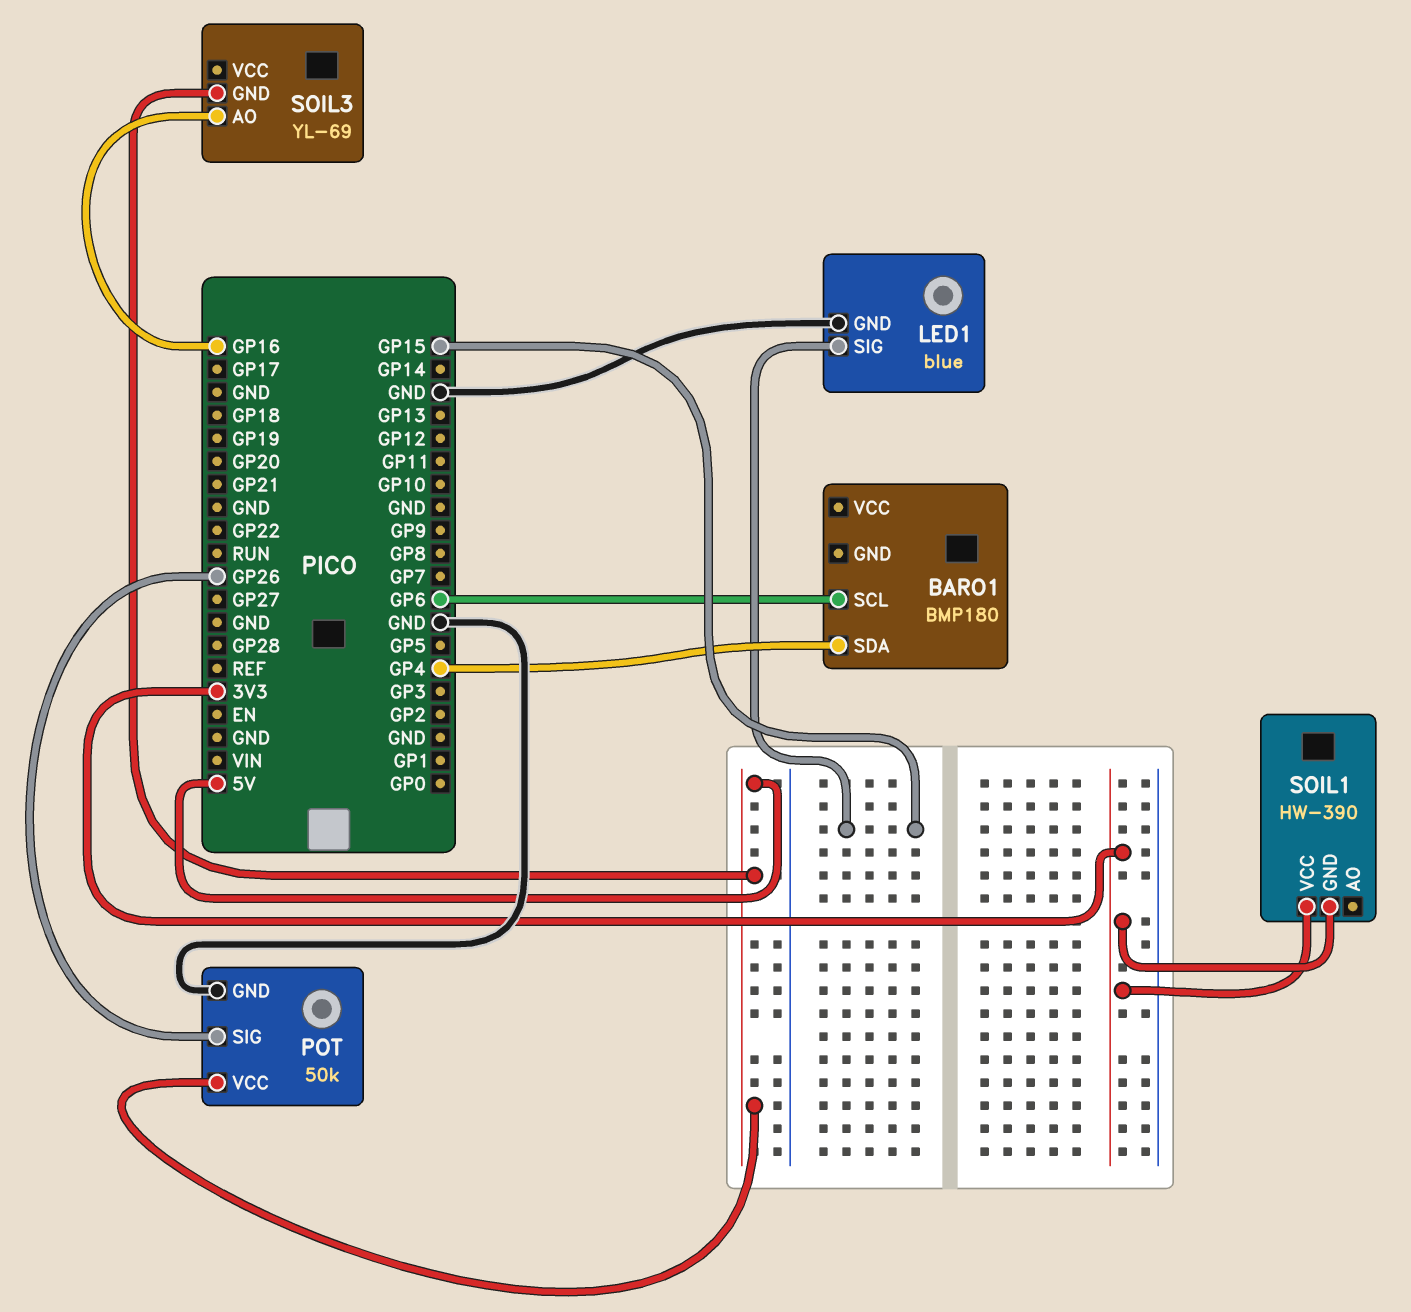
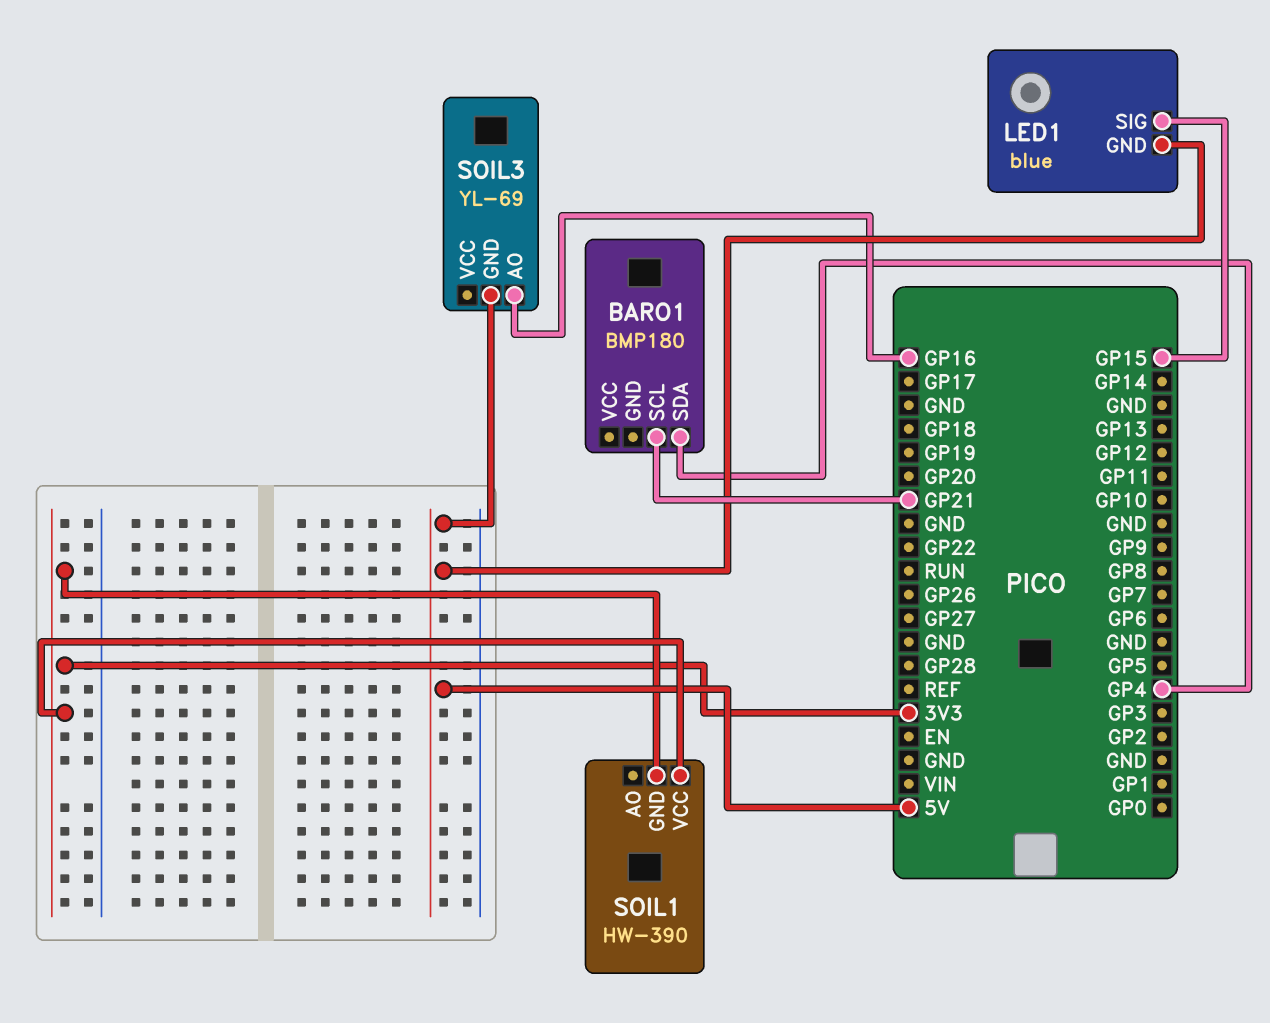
BARO1 pin SCL: GP6 -> GP21
LED1 pin GND: GND -> 5V
POT: 50k -> none
POT pin GND: GND -> none
POT pin SIG: GP26 -> none
POT pin VCC: 5V -> none

